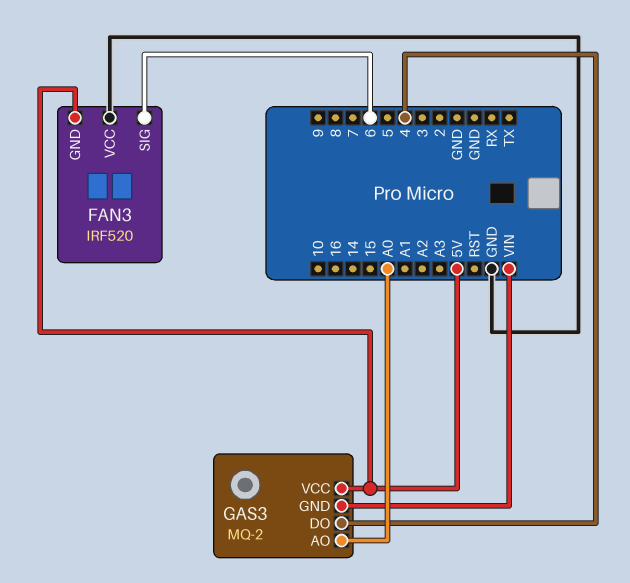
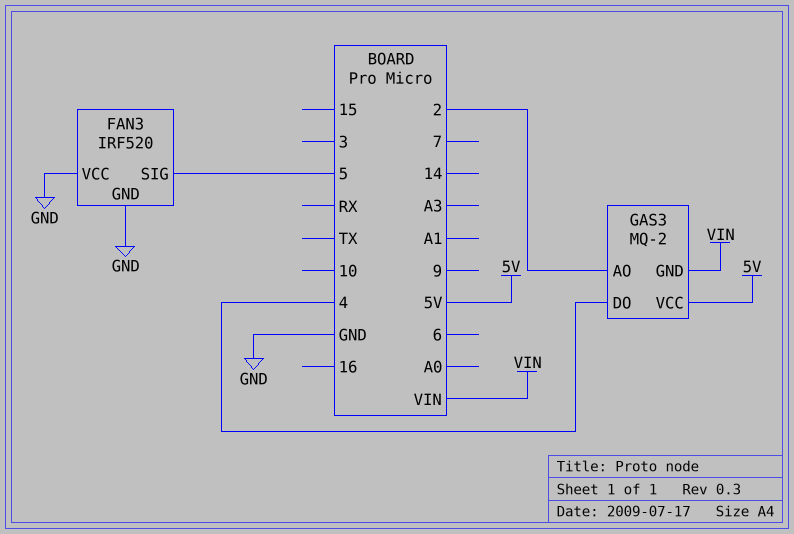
FAN3 pin GND: 5V -> GND
FAN3 pin SIG: 6 -> 5
GAS3 pin AO: A0 -> 2

